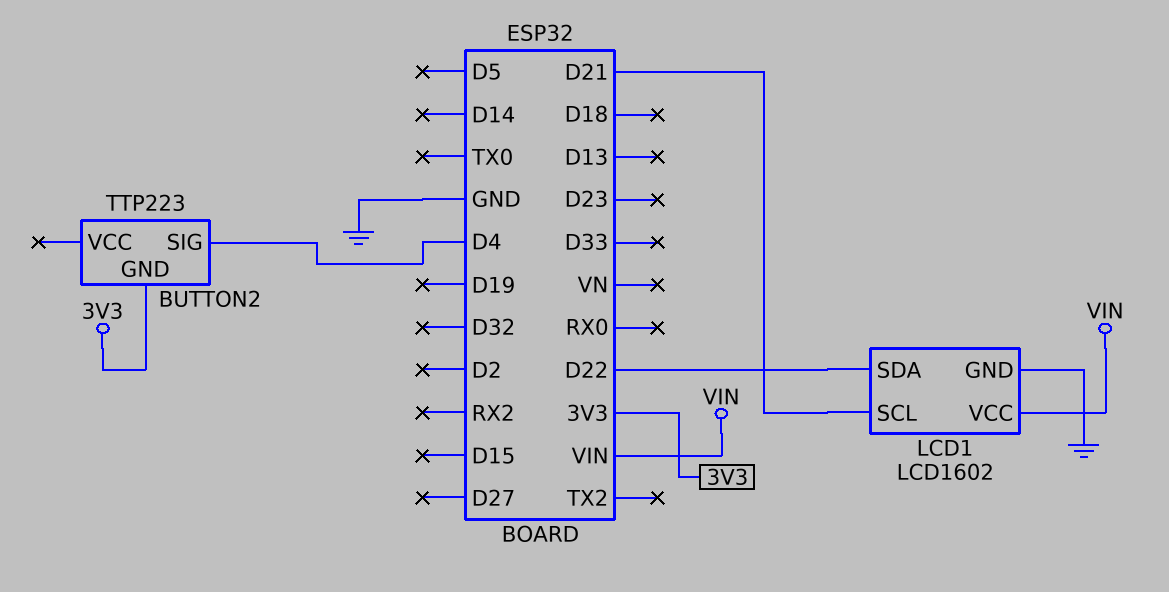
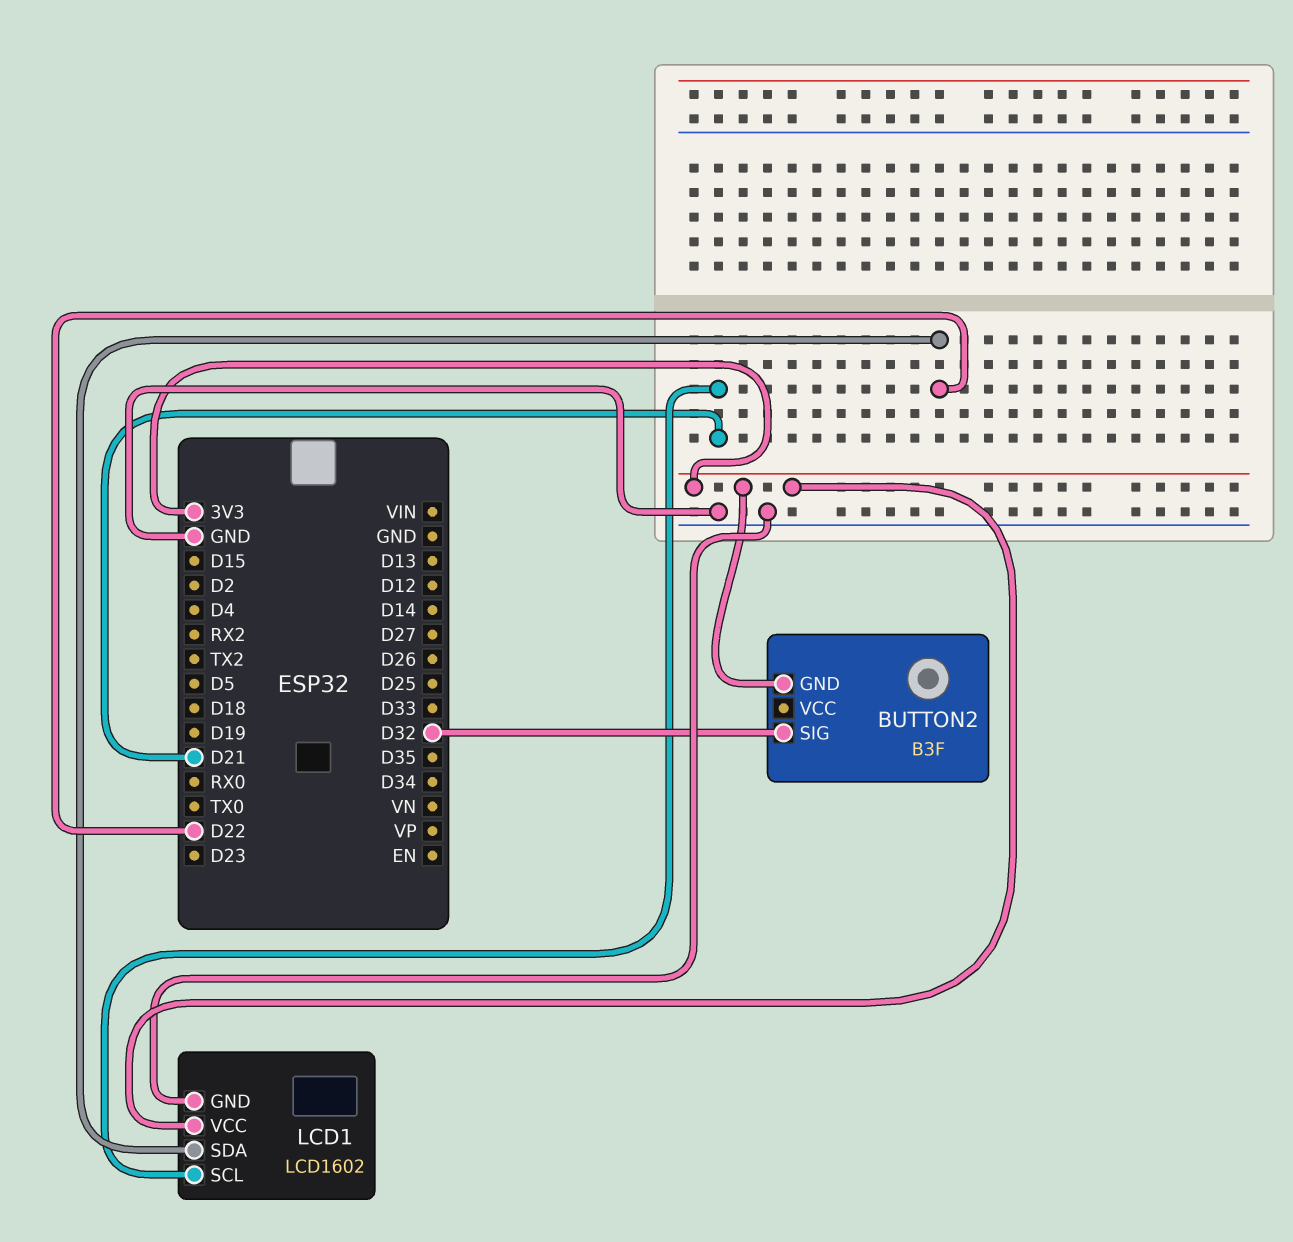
BUTTON2: TTP223 -> B3F
BUTTON2 pin SIG: D4 -> D32
LCD1 pin VCC: VIN -> 3V3

